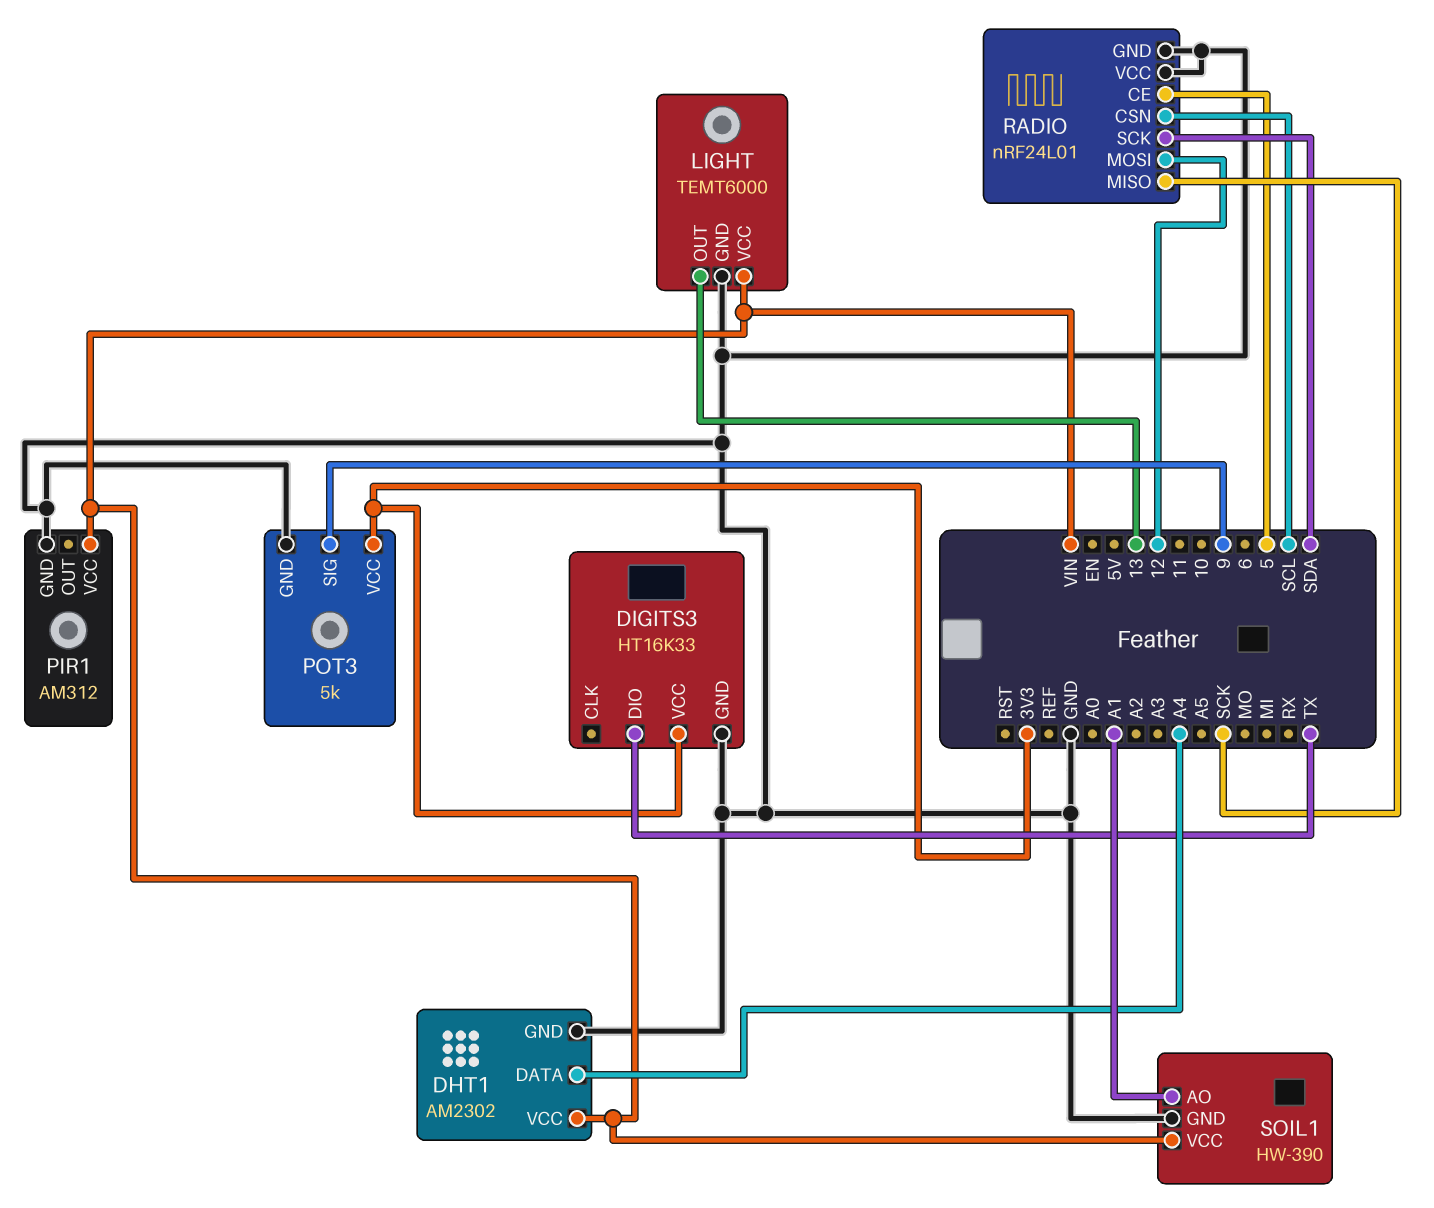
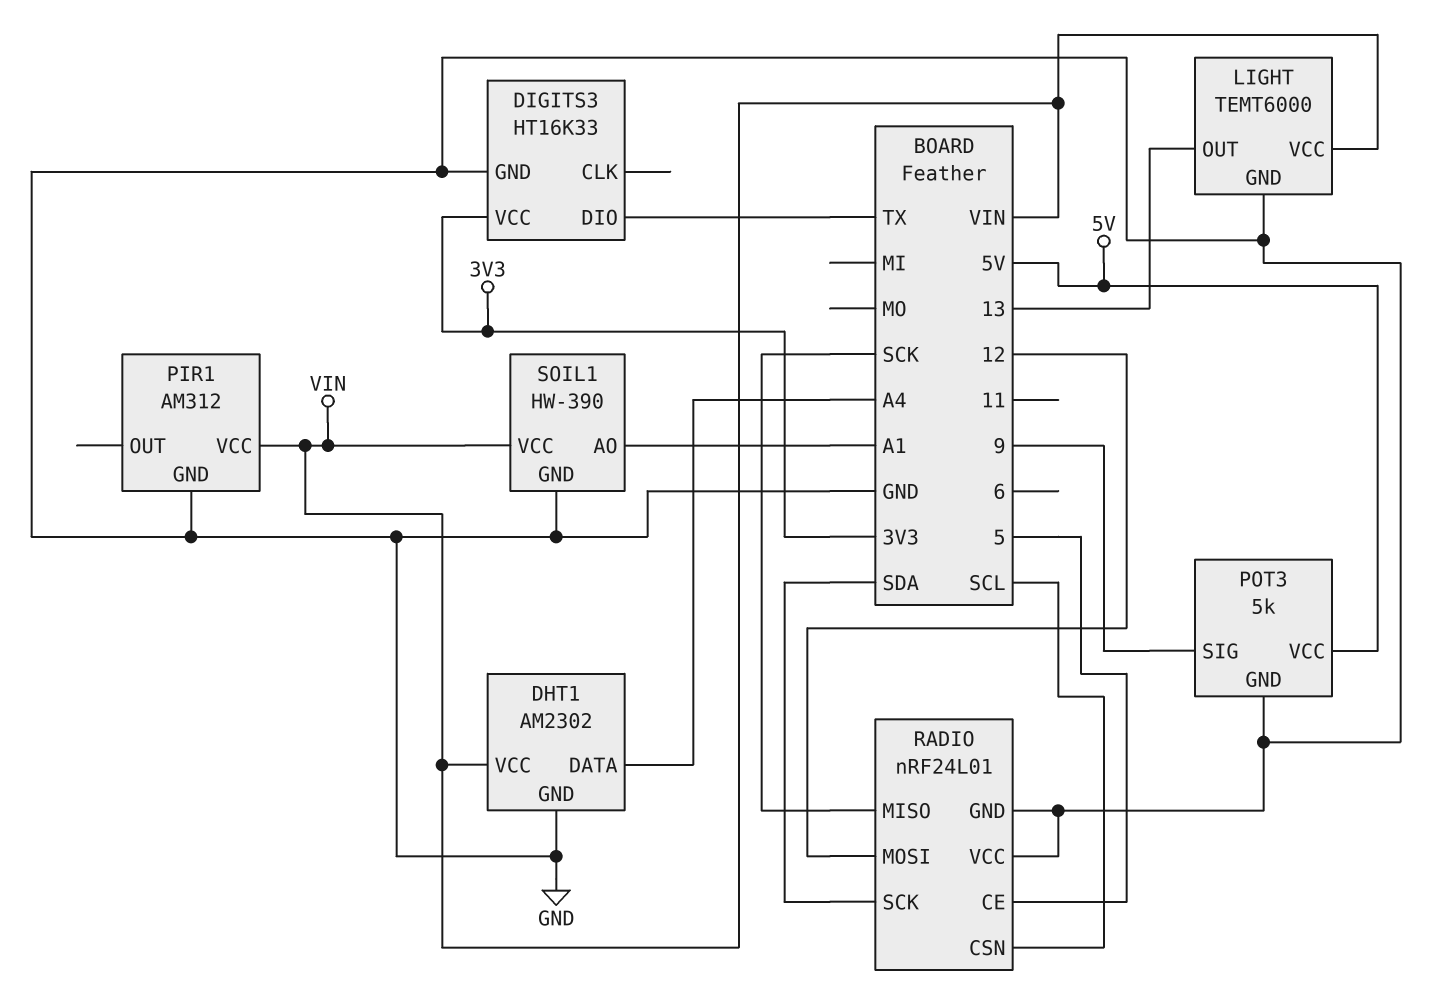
POT3 pin VCC: 3V3 -> 5V

